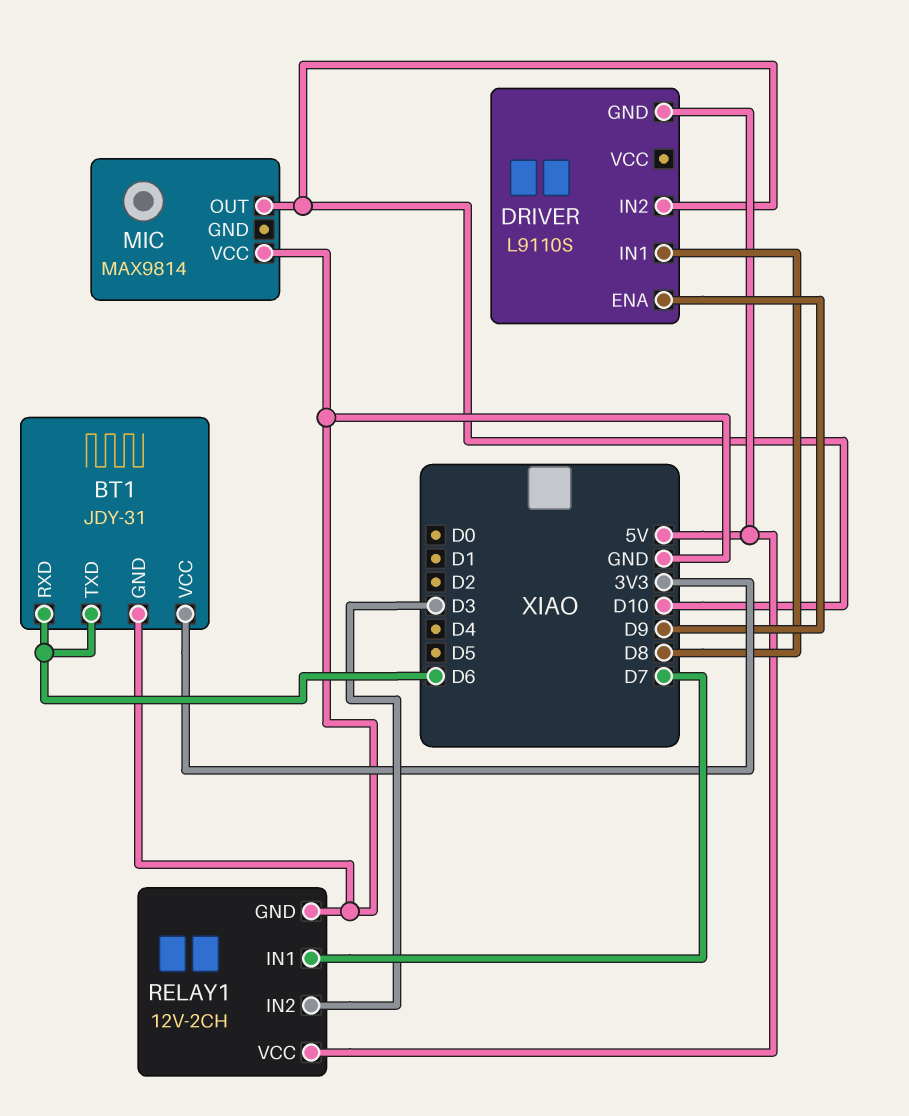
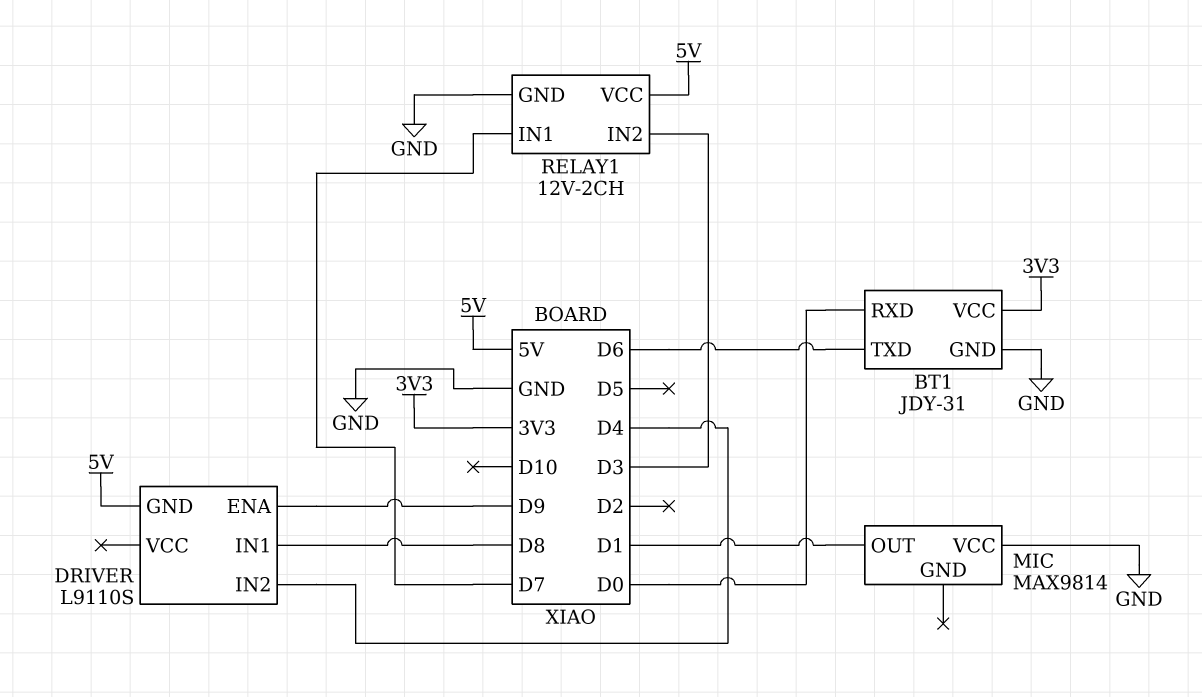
BT1 pin RXD: D6 -> D0
DRIVER pin IN2: D10 -> D4
MIC pin OUT: D10 -> D1

